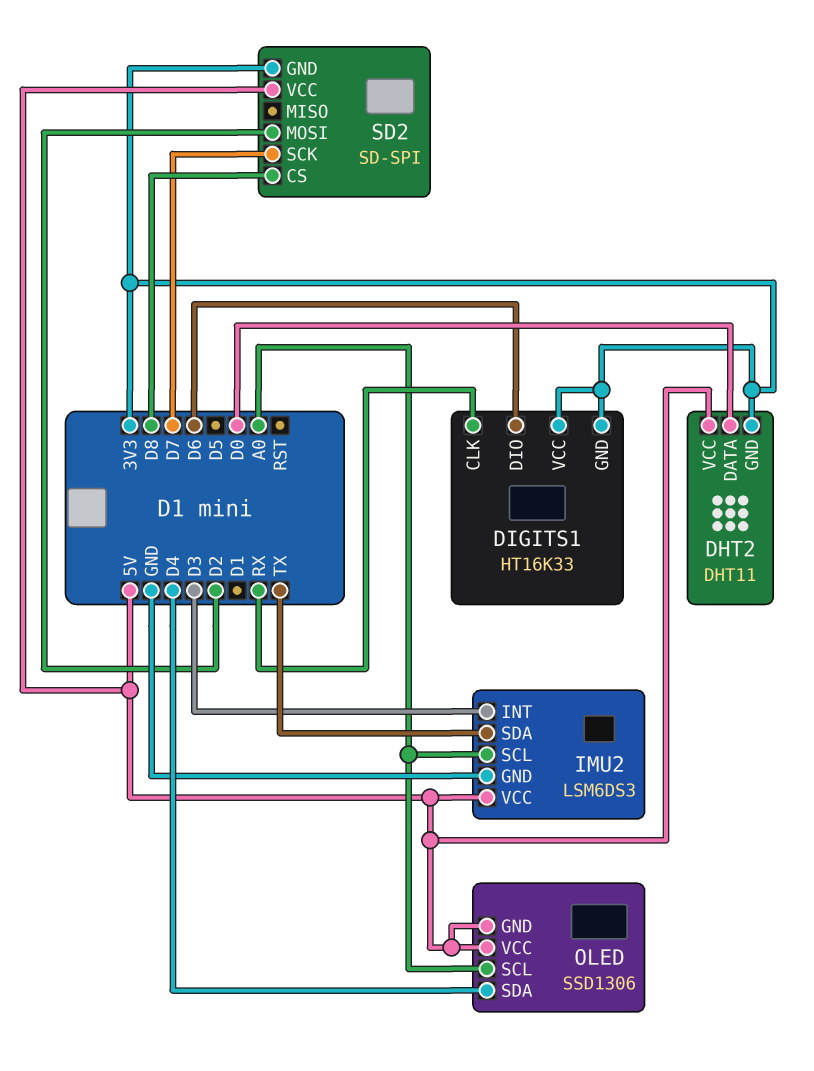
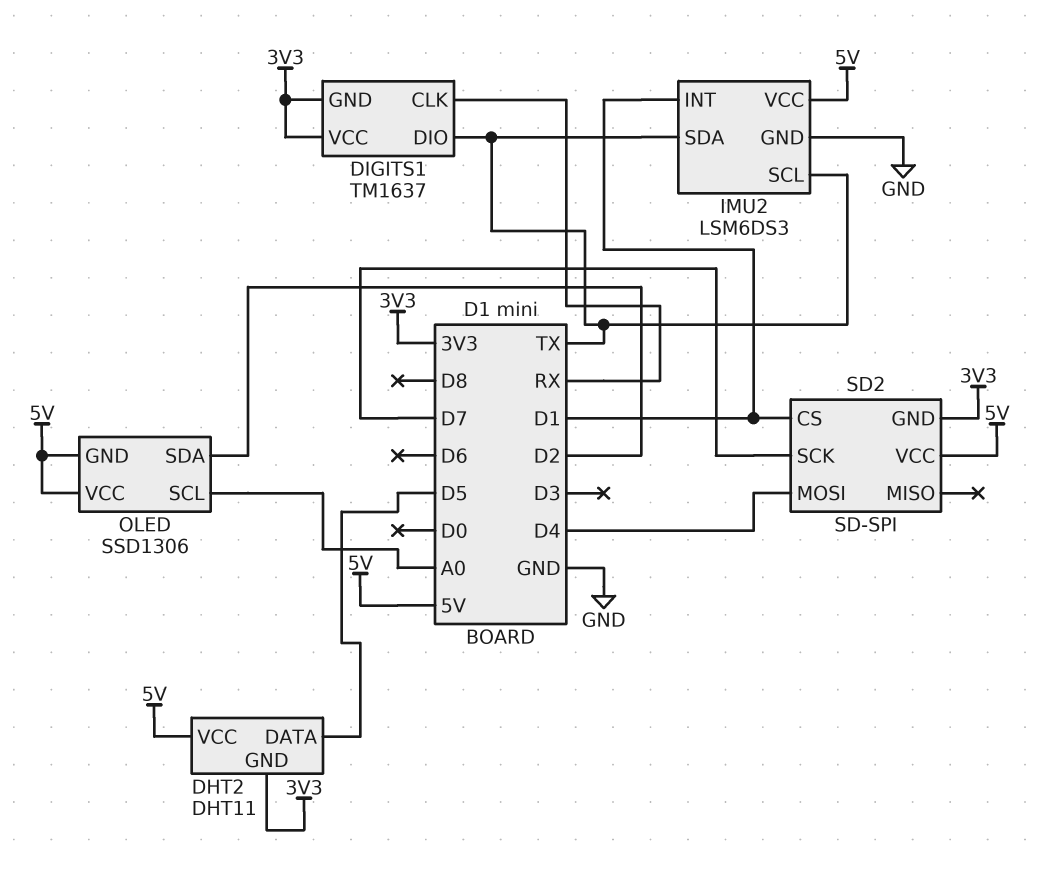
DHT2 pin DATA: D0 -> D5
DIGITS1: HT16K33 -> TM1637
DIGITS1 pin DIO: D6 -> TX
IMU2 pin INT: D3 -> D1
IMU2 pin SCL: A0 -> TX
OLED pin SDA: D4 -> D2
SD2 pin CS: D8 -> D1
SD2 pin MOSI: D2 -> D4

